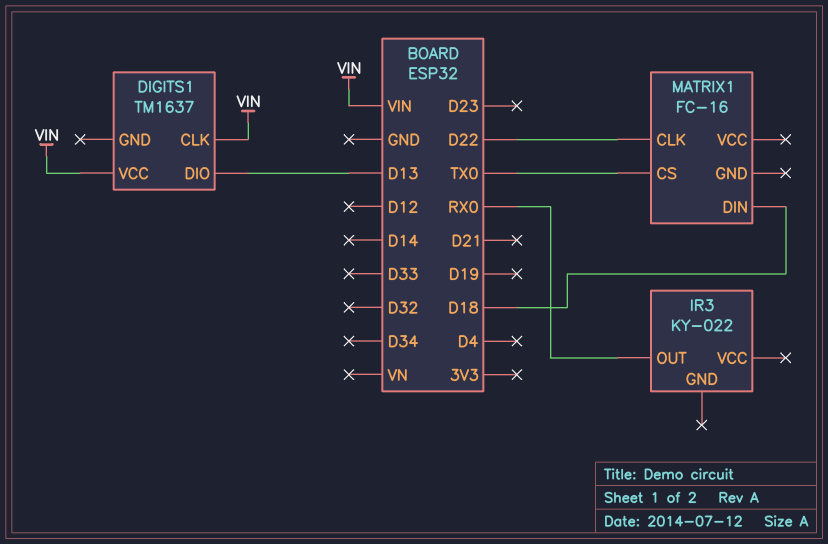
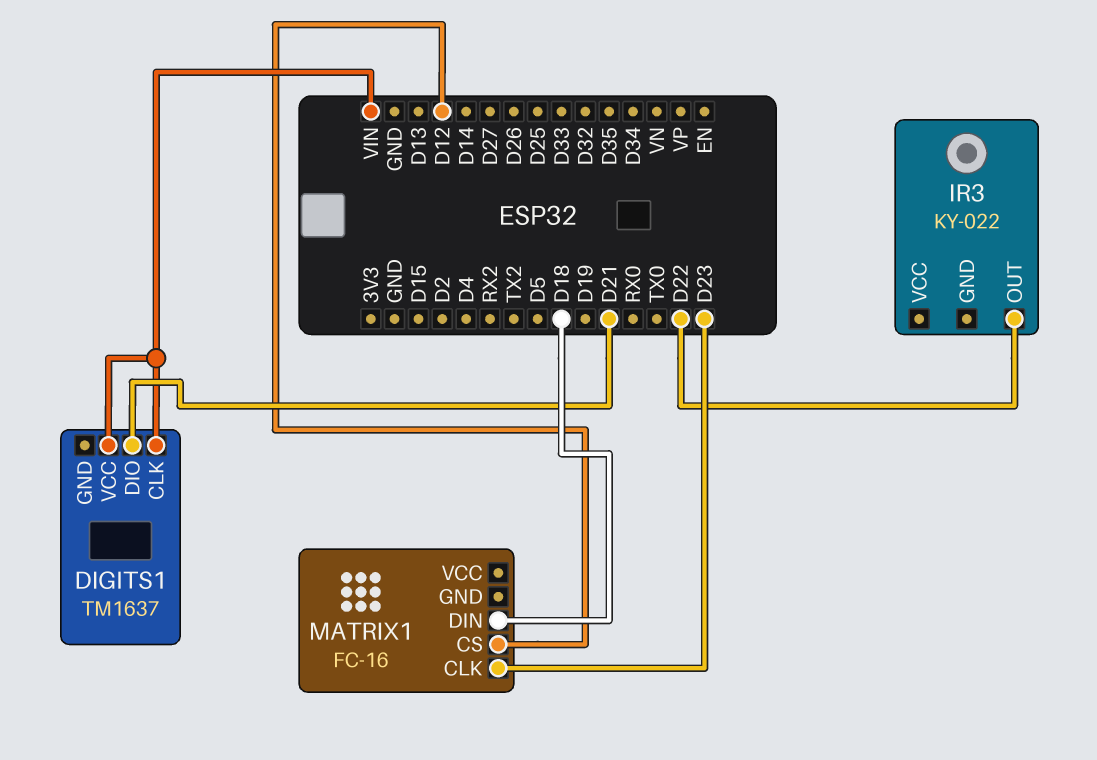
DIGITS1 pin DIO: D13 -> D21
IR3 pin OUT: RX0 -> D22
MATRIX1 pin CLK: D22 -> D23
MATRIX1 pin CS: TX0 -> D12

